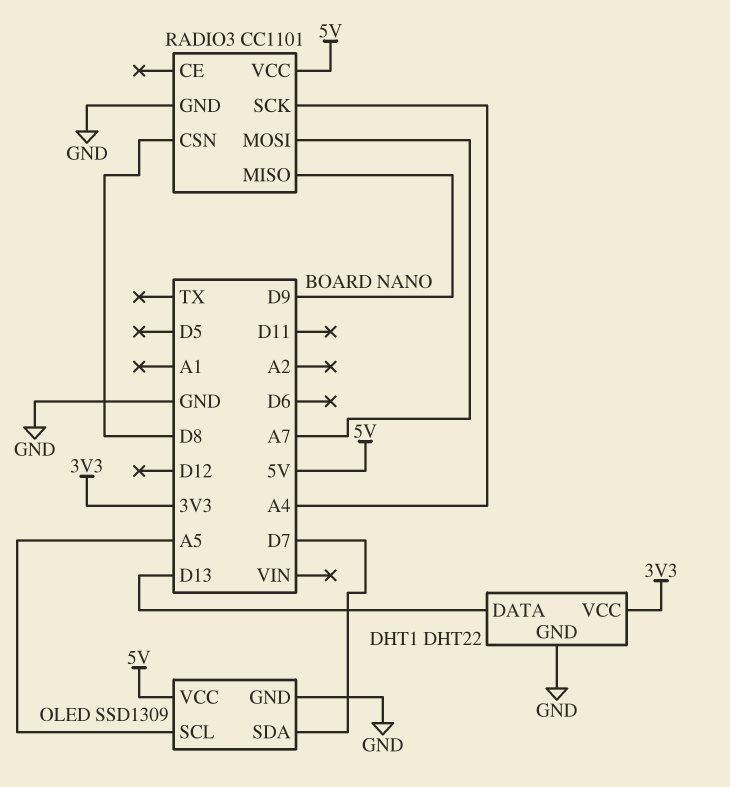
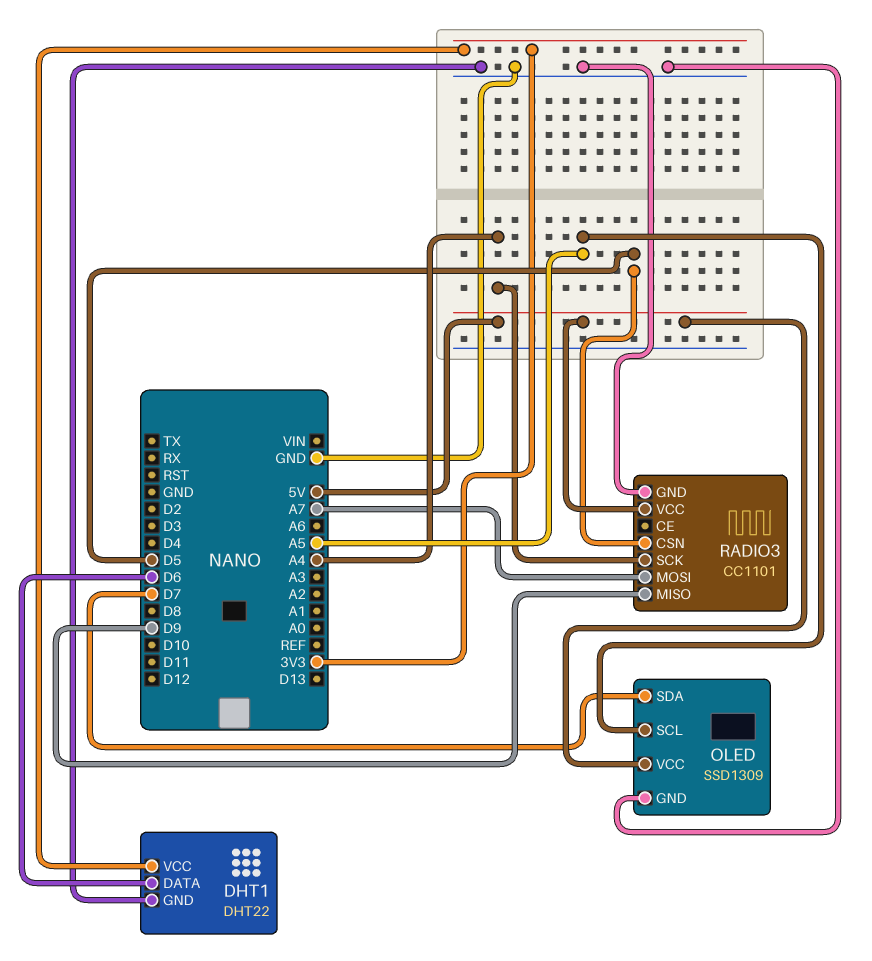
DHT1 pin DATA: D13 -> D6
RADIO3 pin CSN: D8 -> D5

